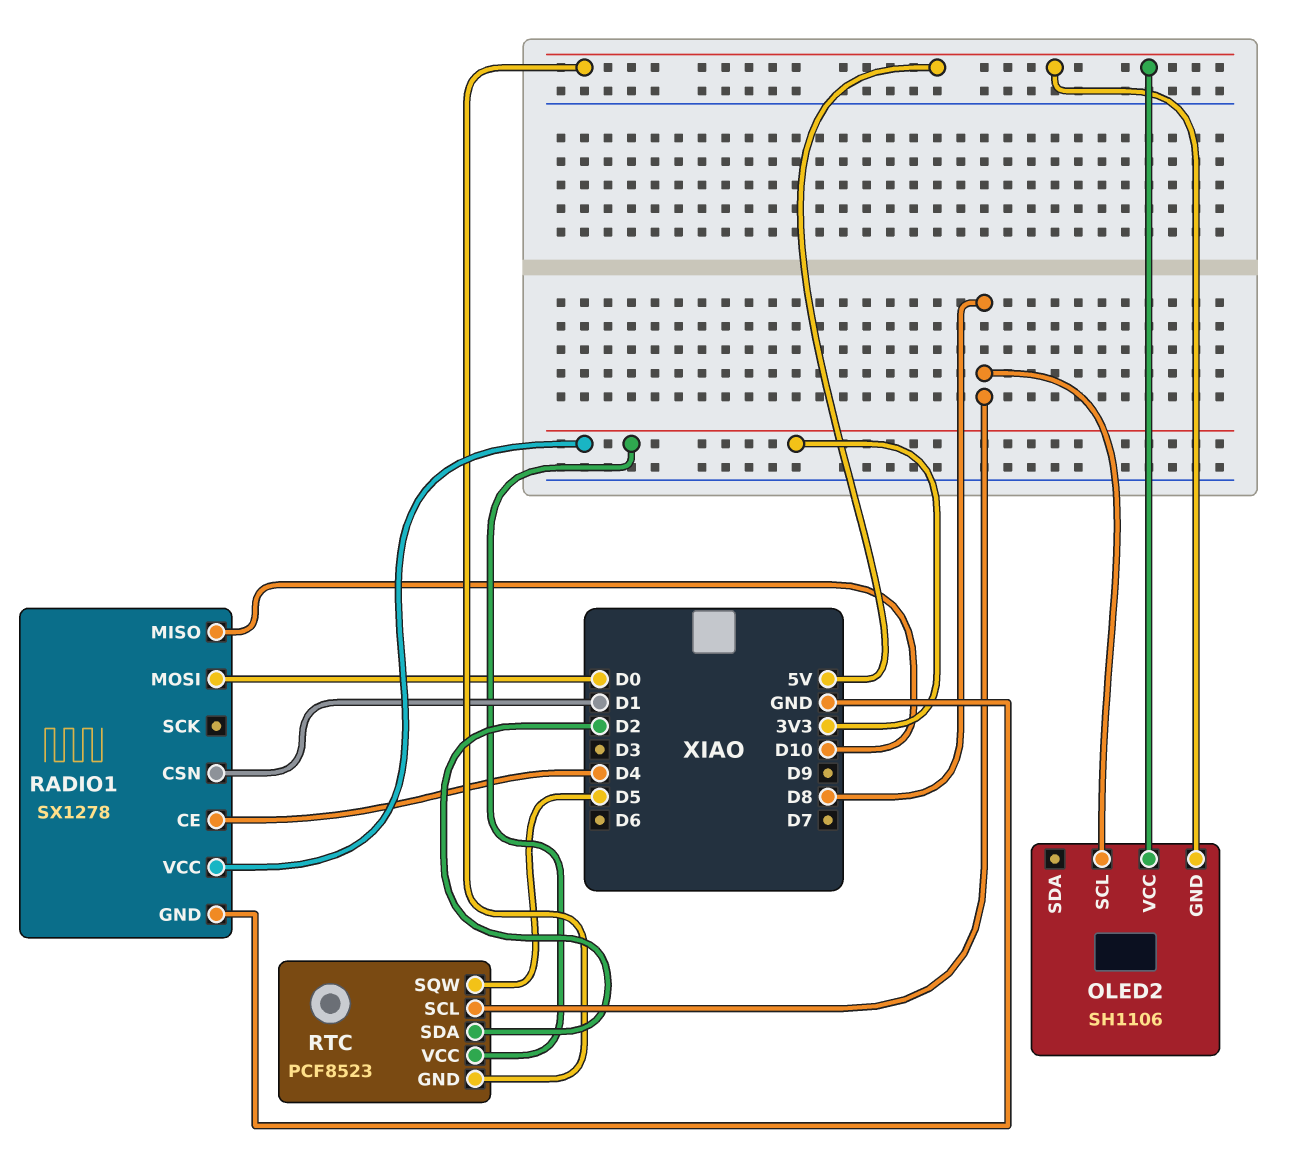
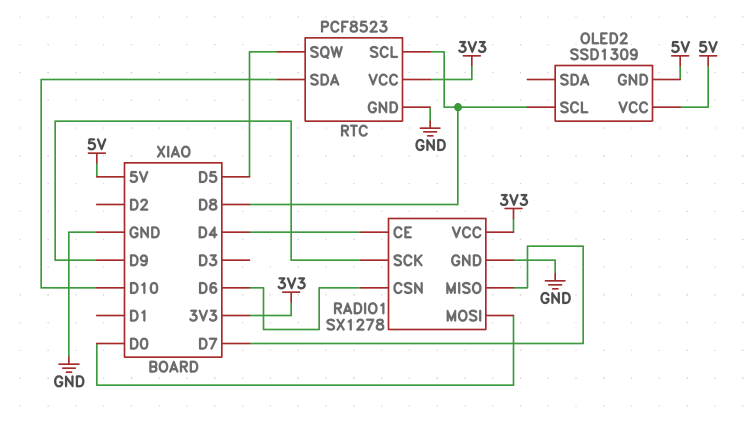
OLED2: SH1106 -> SSD1309
RADIO1 pin CSN: D1 -> D6
RADIO1 pin MISO: D10 -> D7
RADIO1 pin SCK: none -> D9
RTC pin GND: 5V -> GND
RTC pin SDA: D2 -> D10

